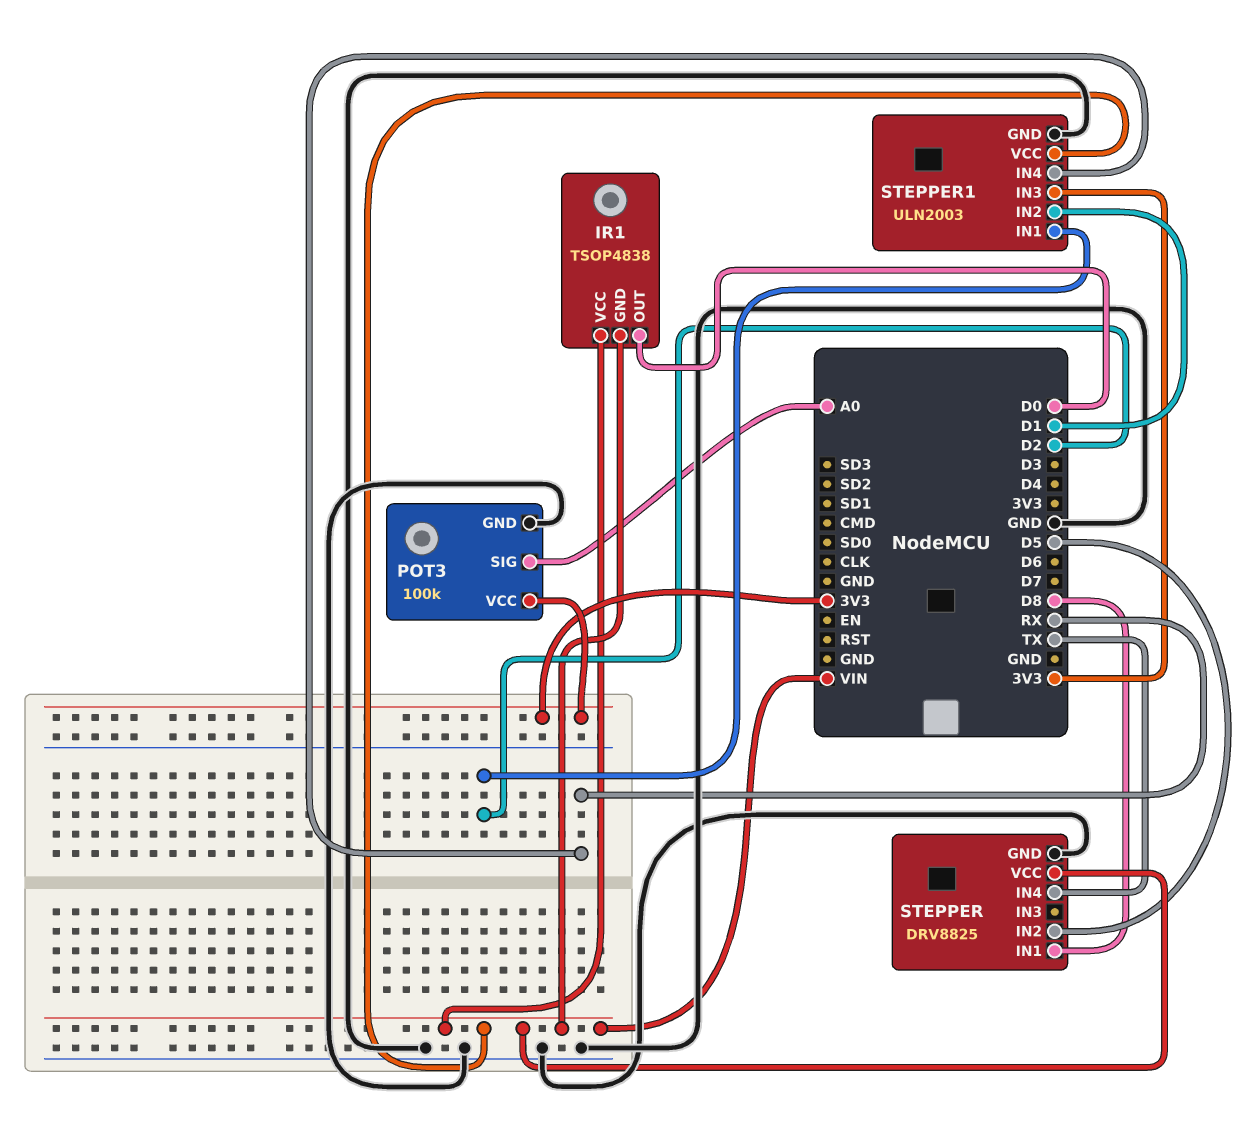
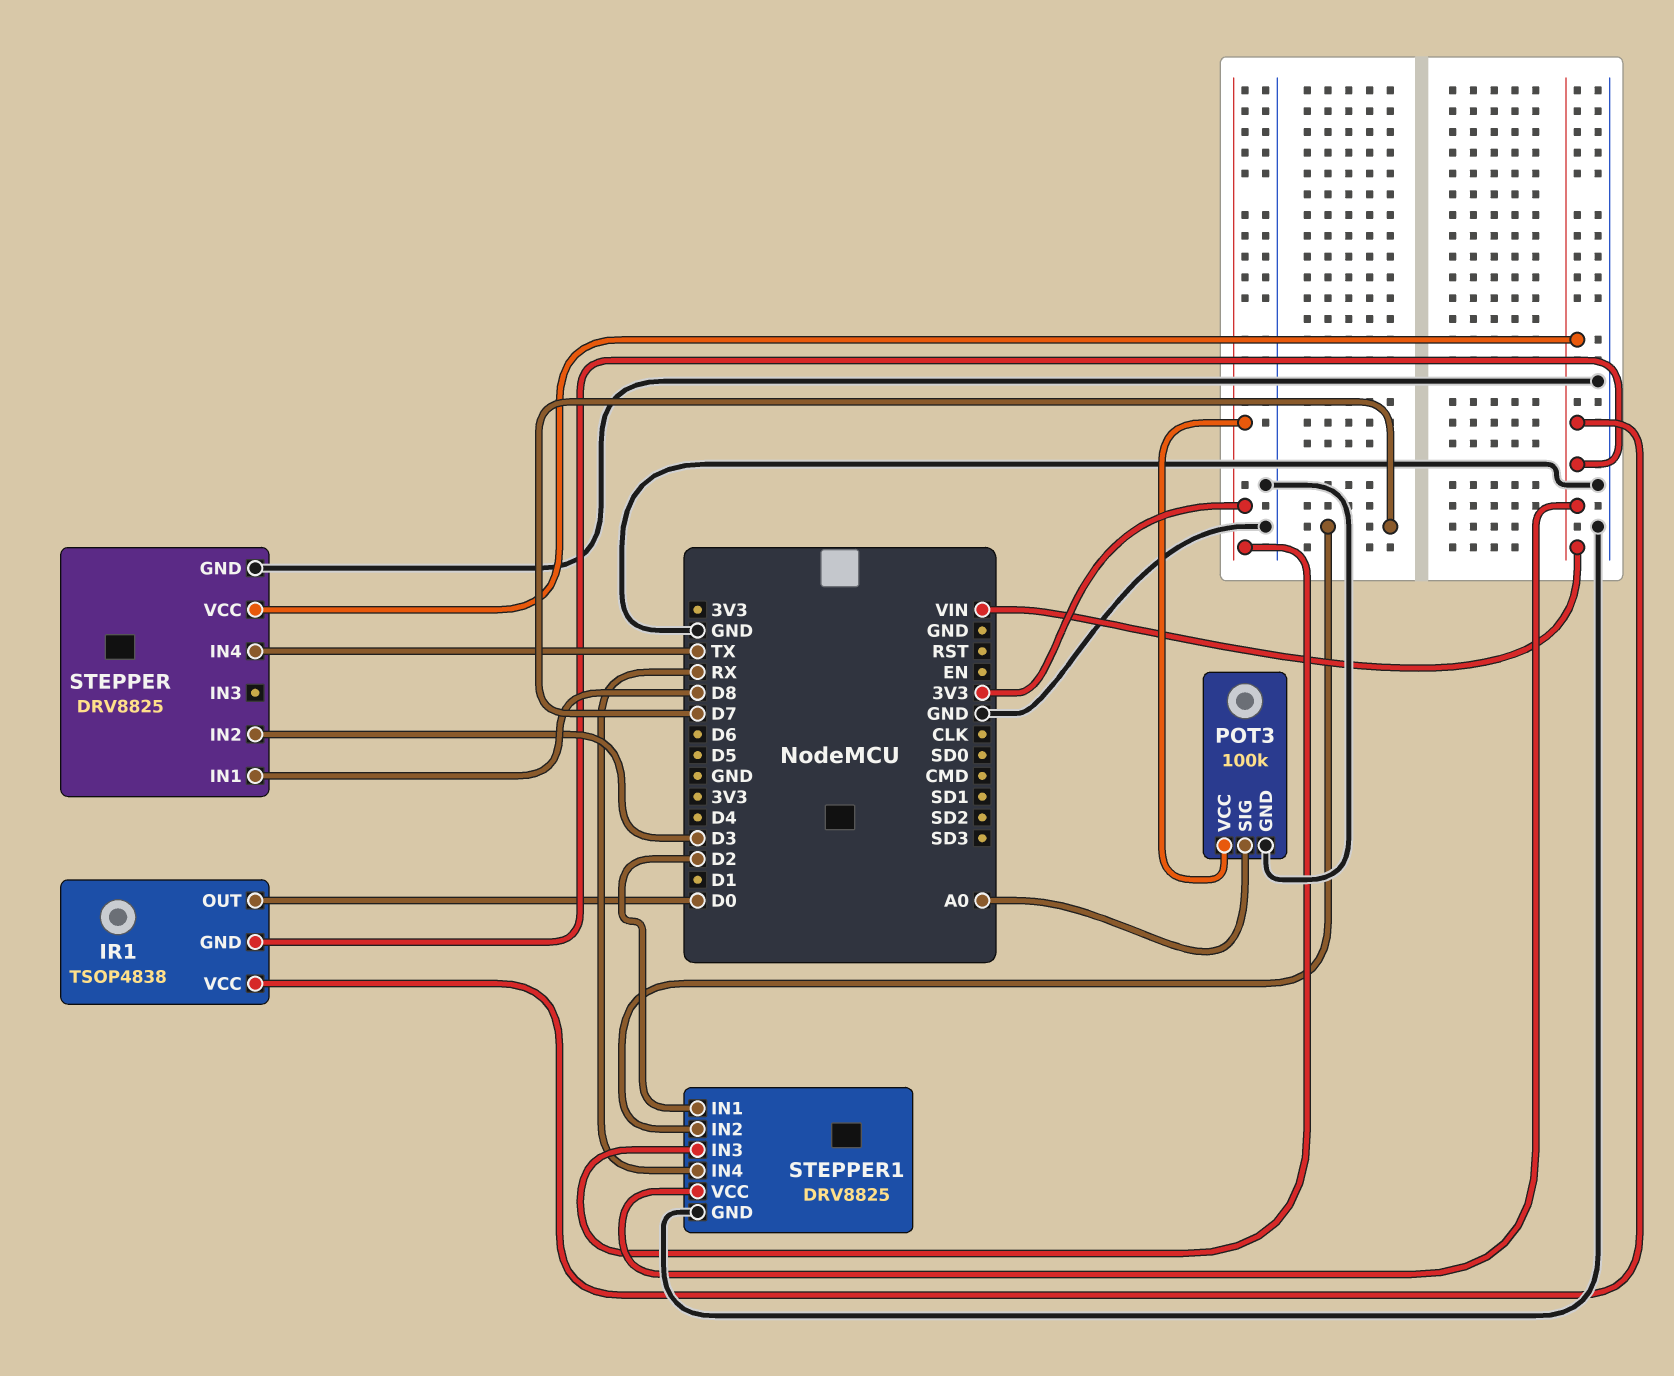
STEPPER pin IN2: D5 -> D3
STEPPER1: ULN2003 -> DRV8825
STEPPER1 pin IN2: D1 -> D7

